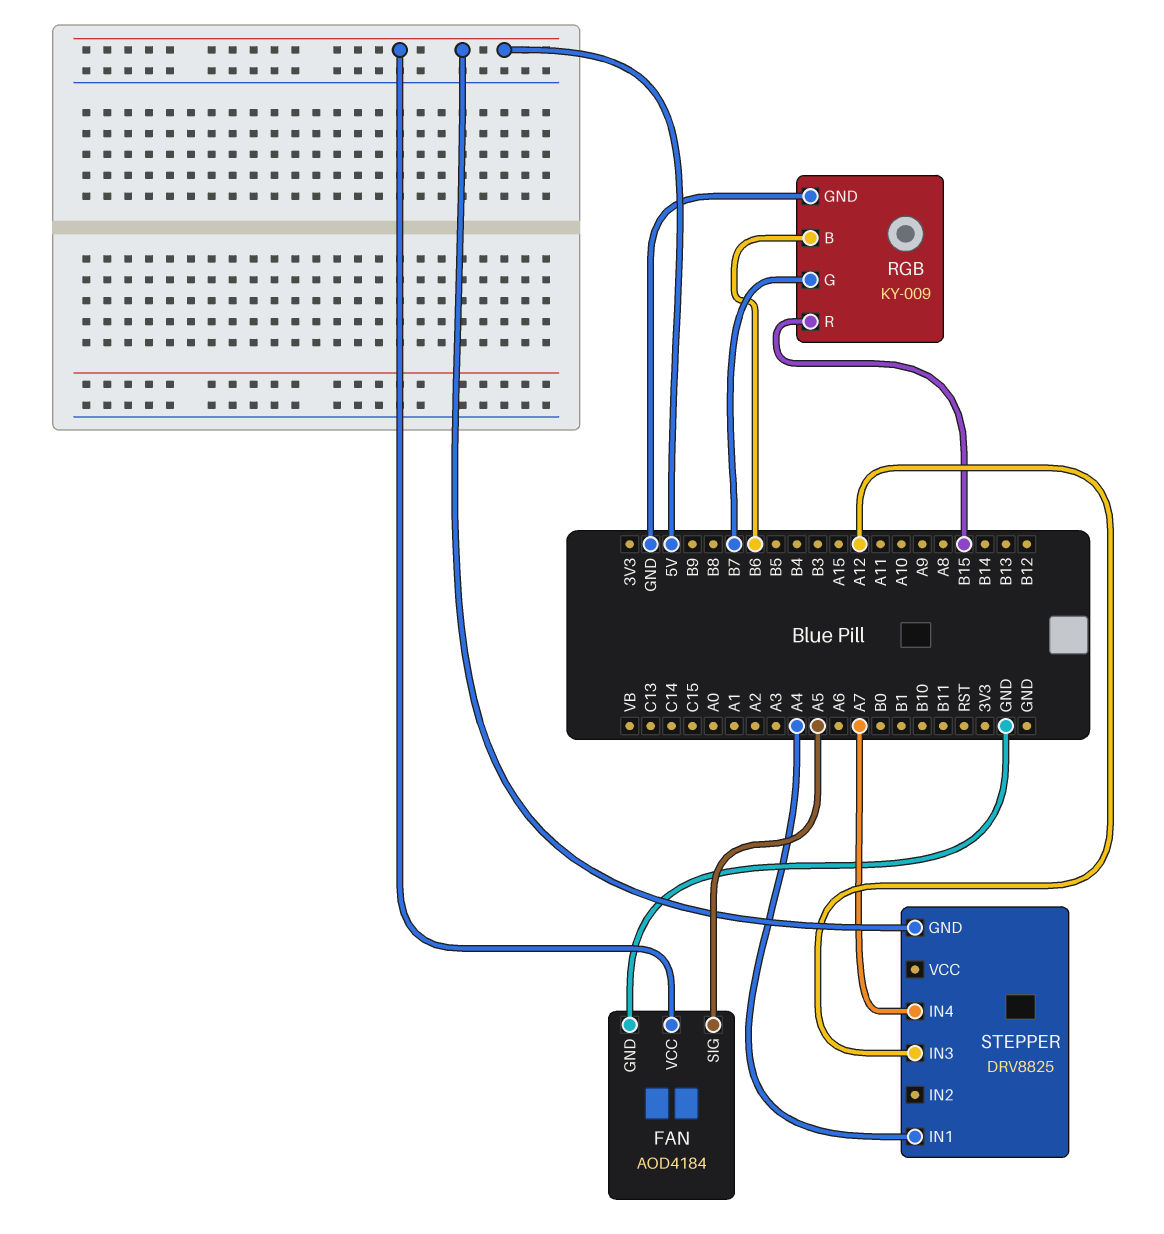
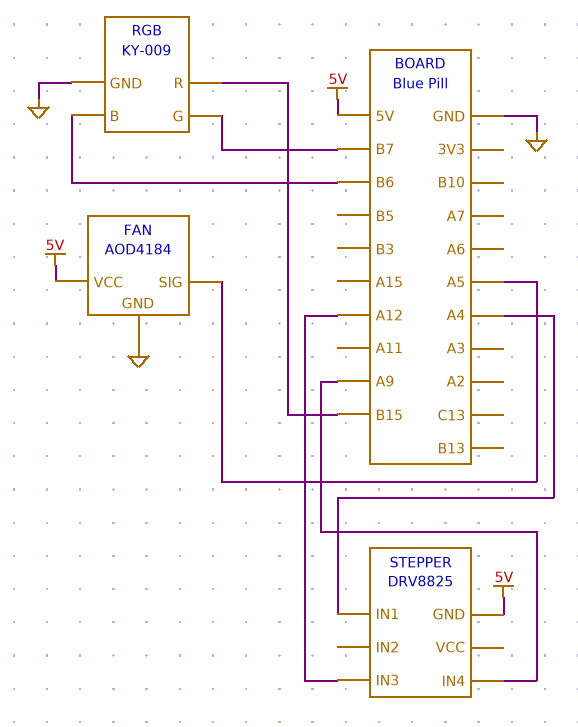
STEPPER pin IN4: A7 -> A9

